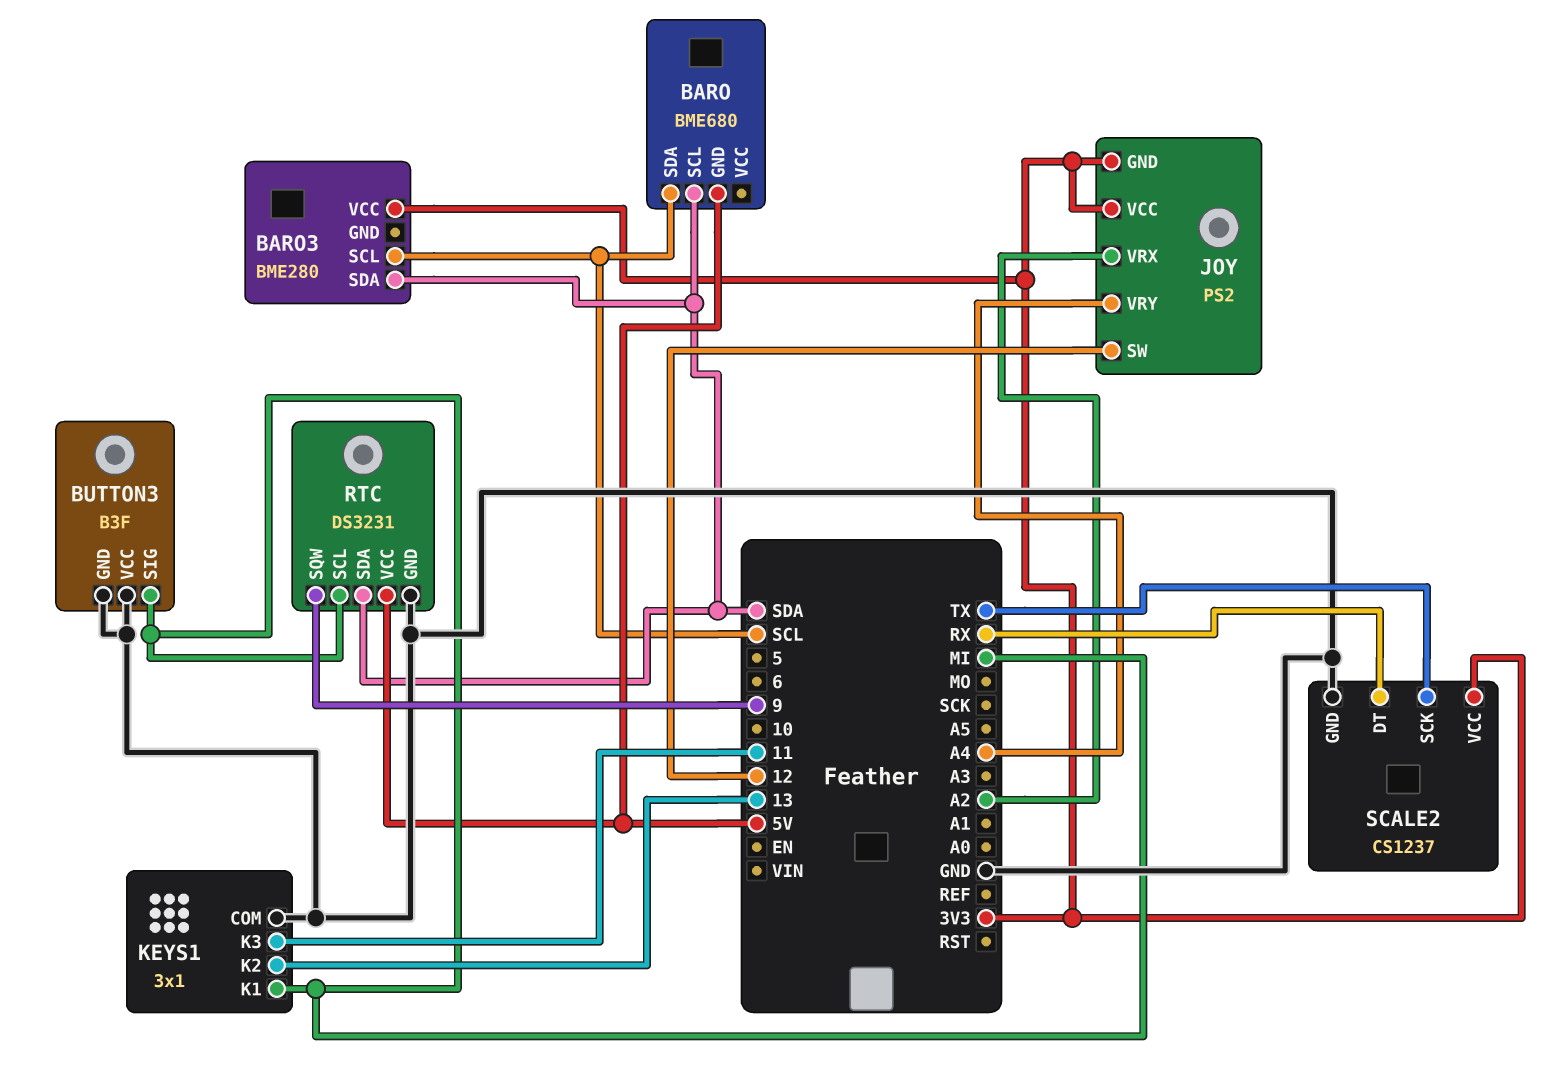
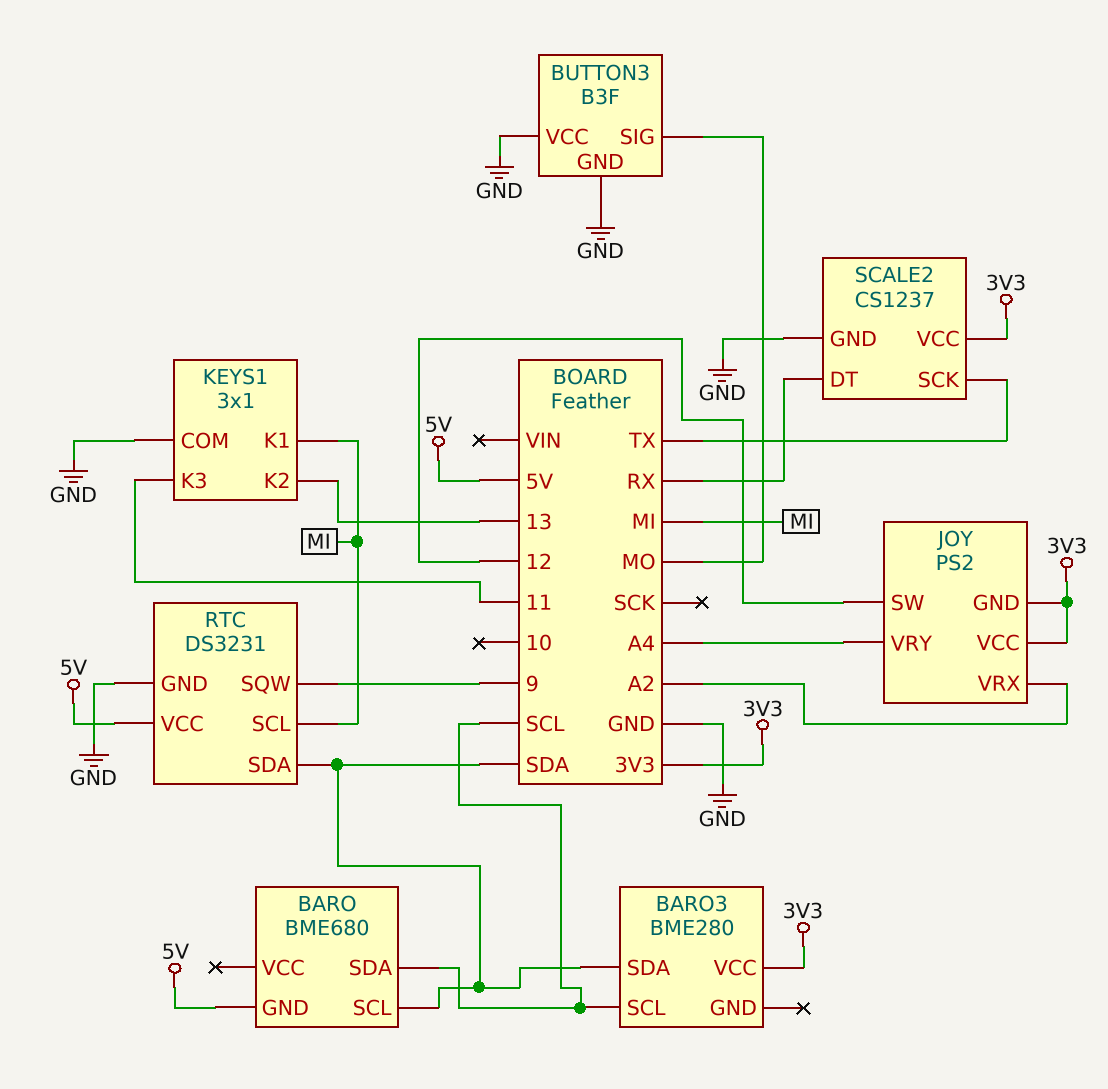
BUTTON3 pin SIG: MI -> MO

